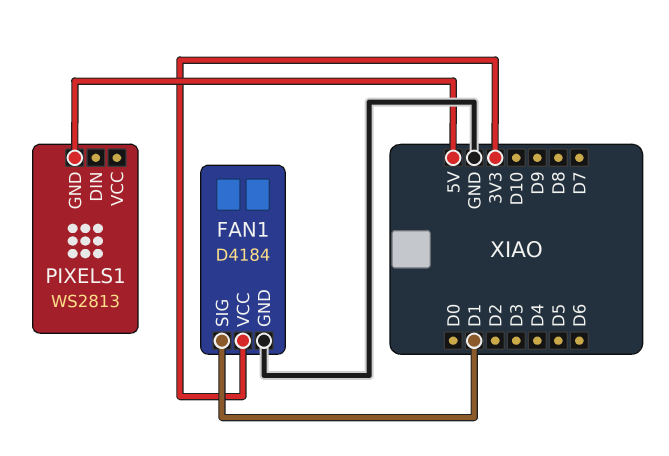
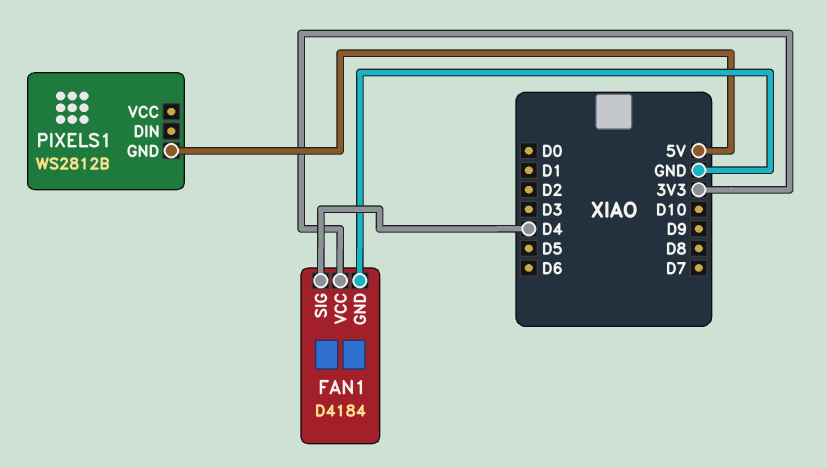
FAN1 pin SIG: D1 -> D4
PIXELS1: WS2813 -> WS2812B

